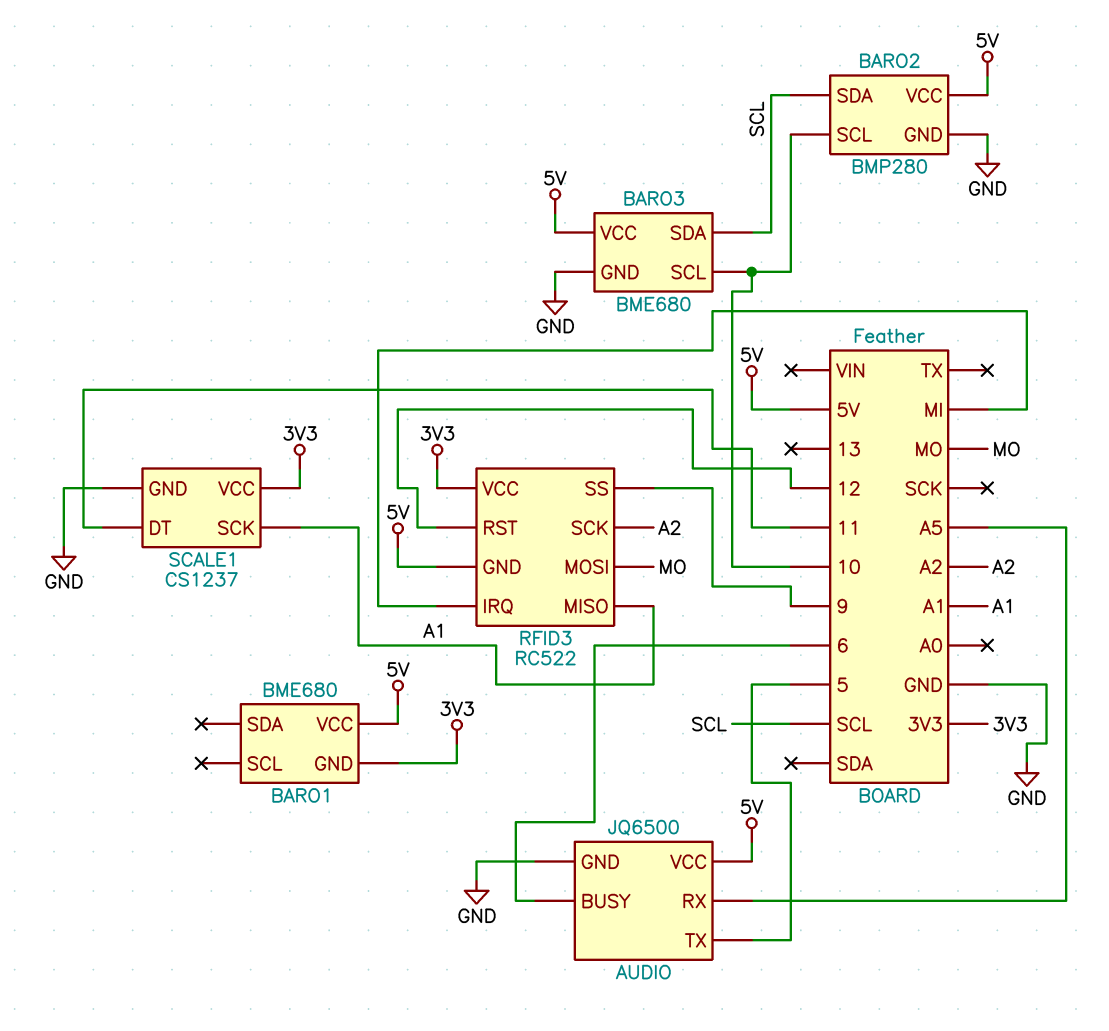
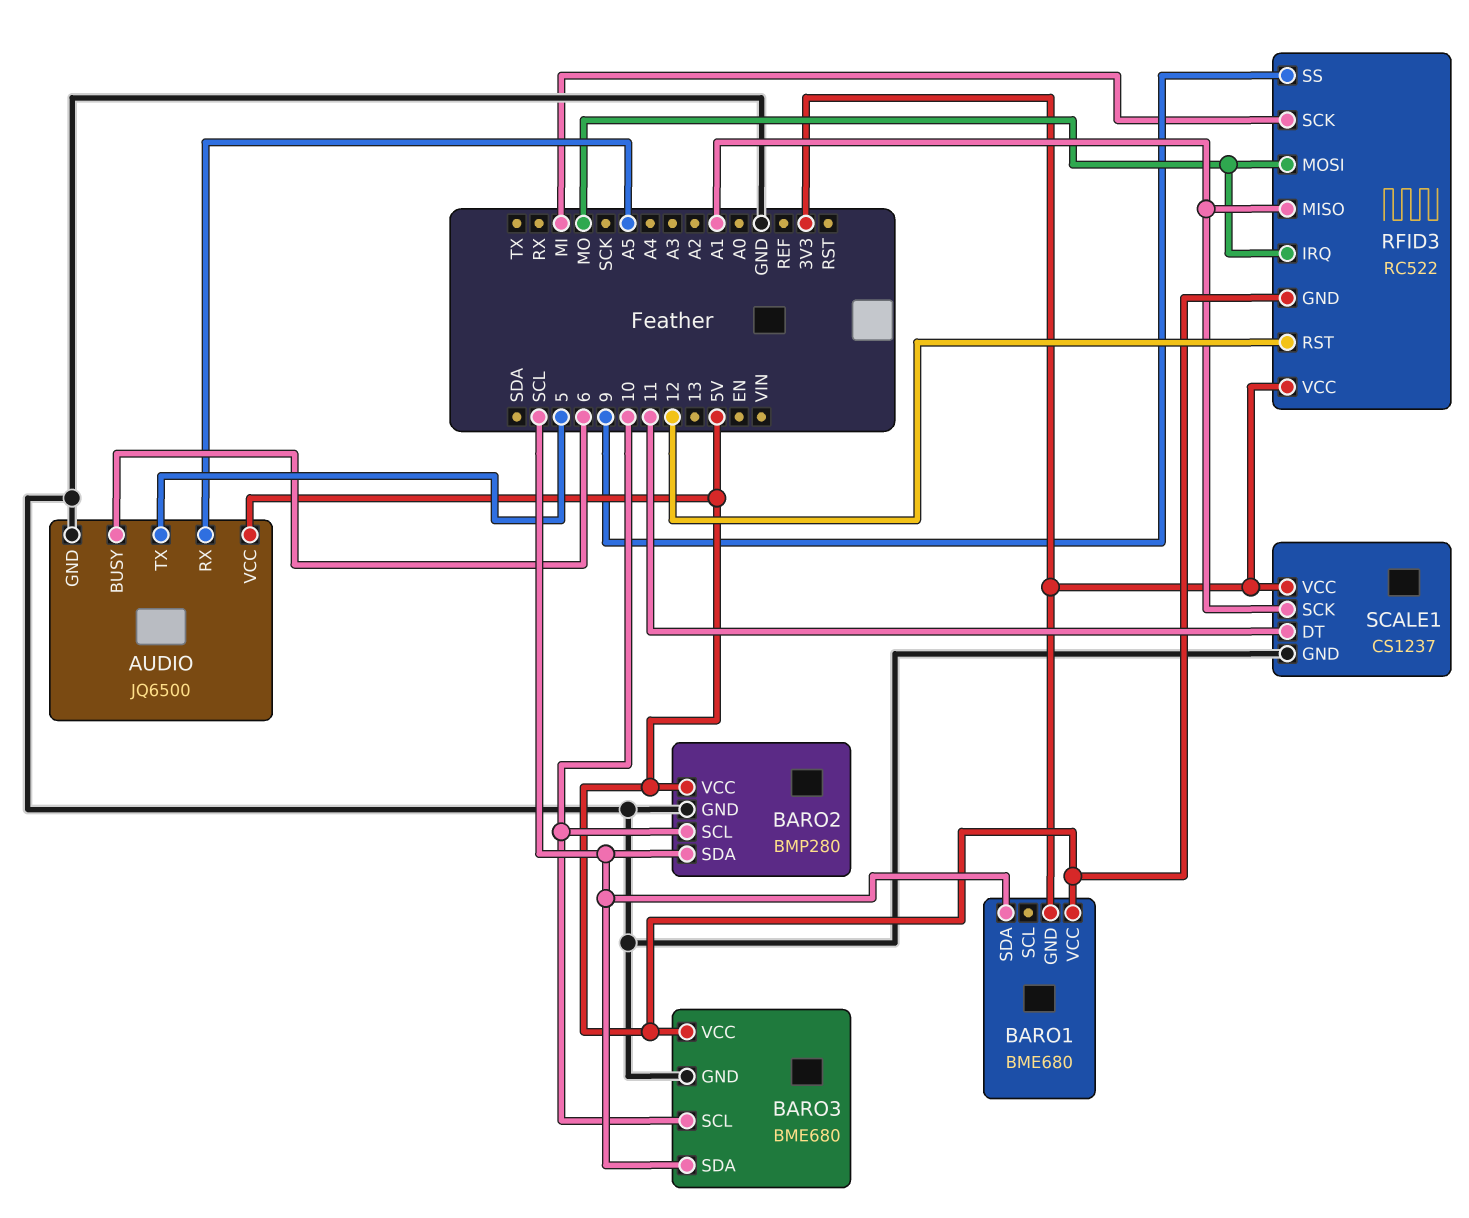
BARO1 pin SDA: none -> SCL
RFID3 pin IRQ: MI -> MO
RFID3 pin SCK: A2 -> MI

